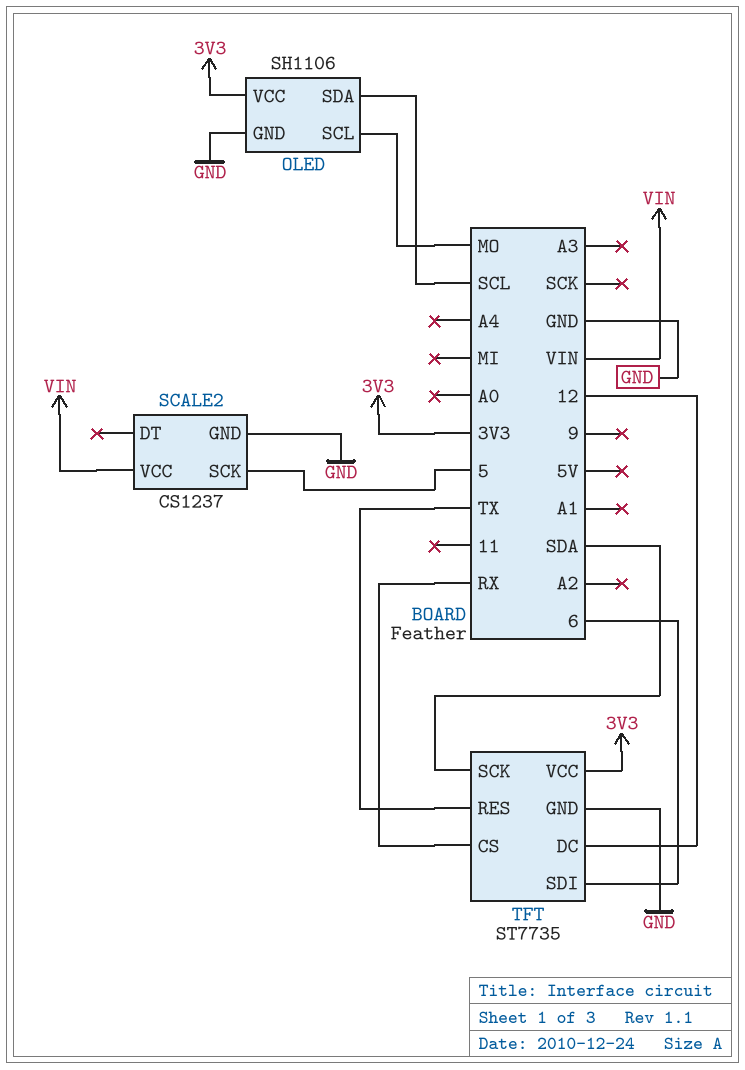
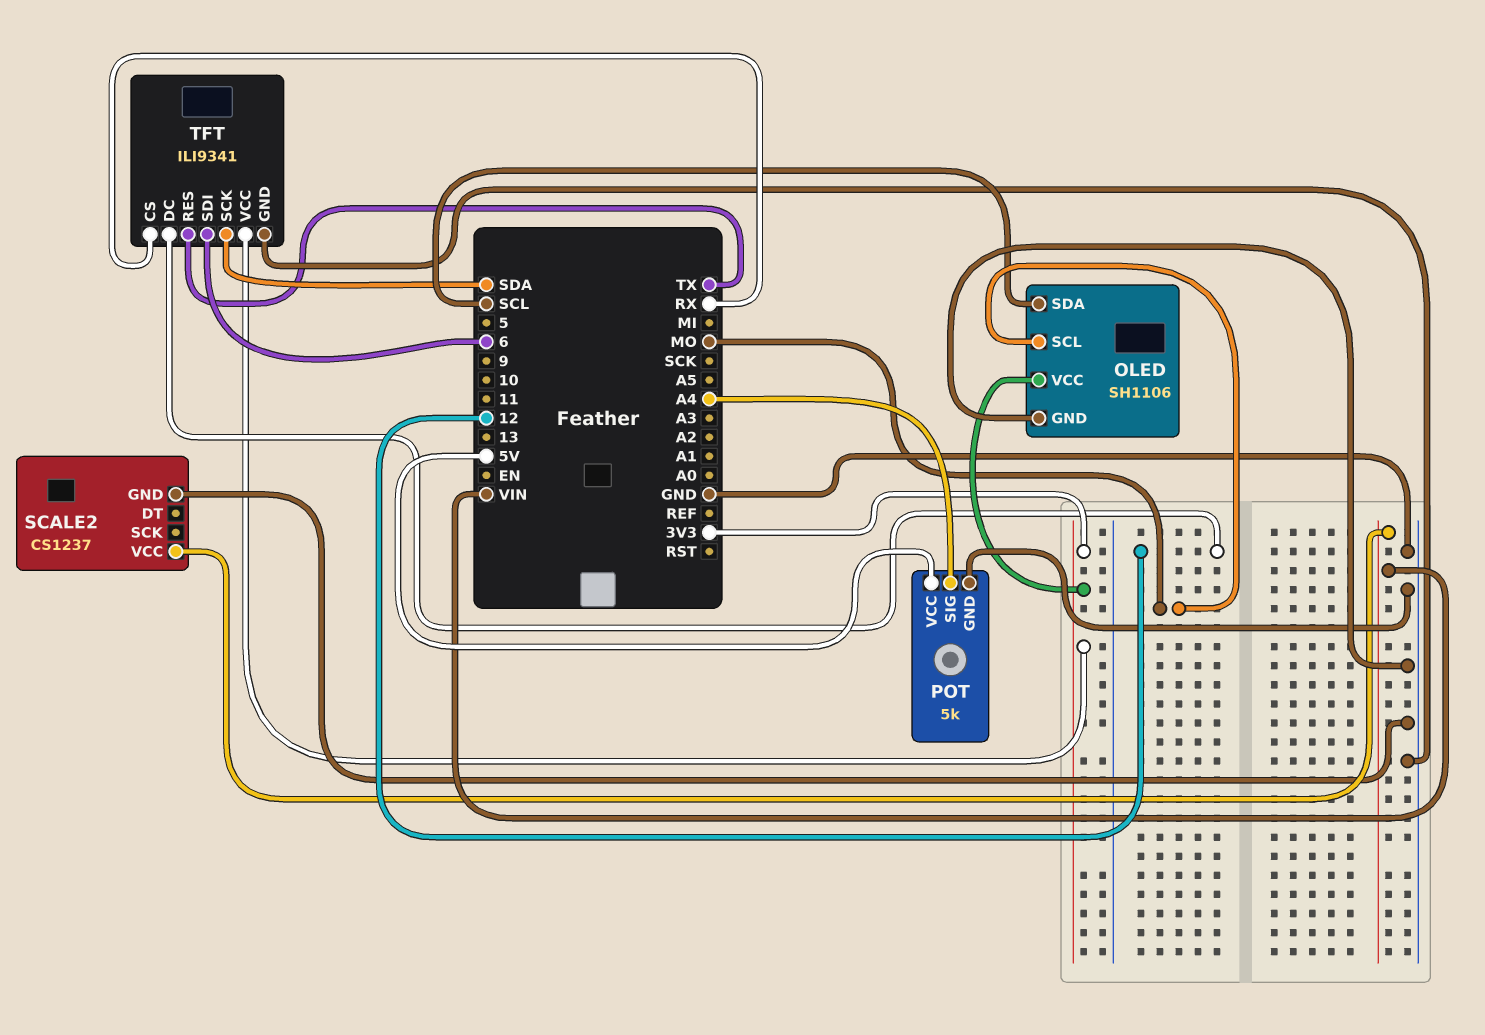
POT: none -> 5k
POT pin GND: none -> GND
POT pin SIG: none -> A4
POT pin VCC: none -> 5V
SCALE2 pin SCK: 5 -> none
TFT: ST7735 -> ILI9341

